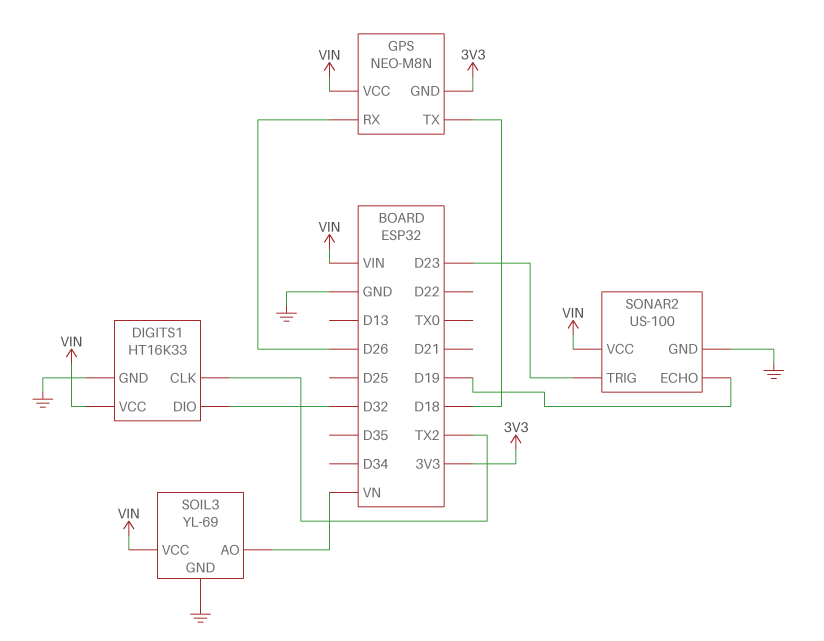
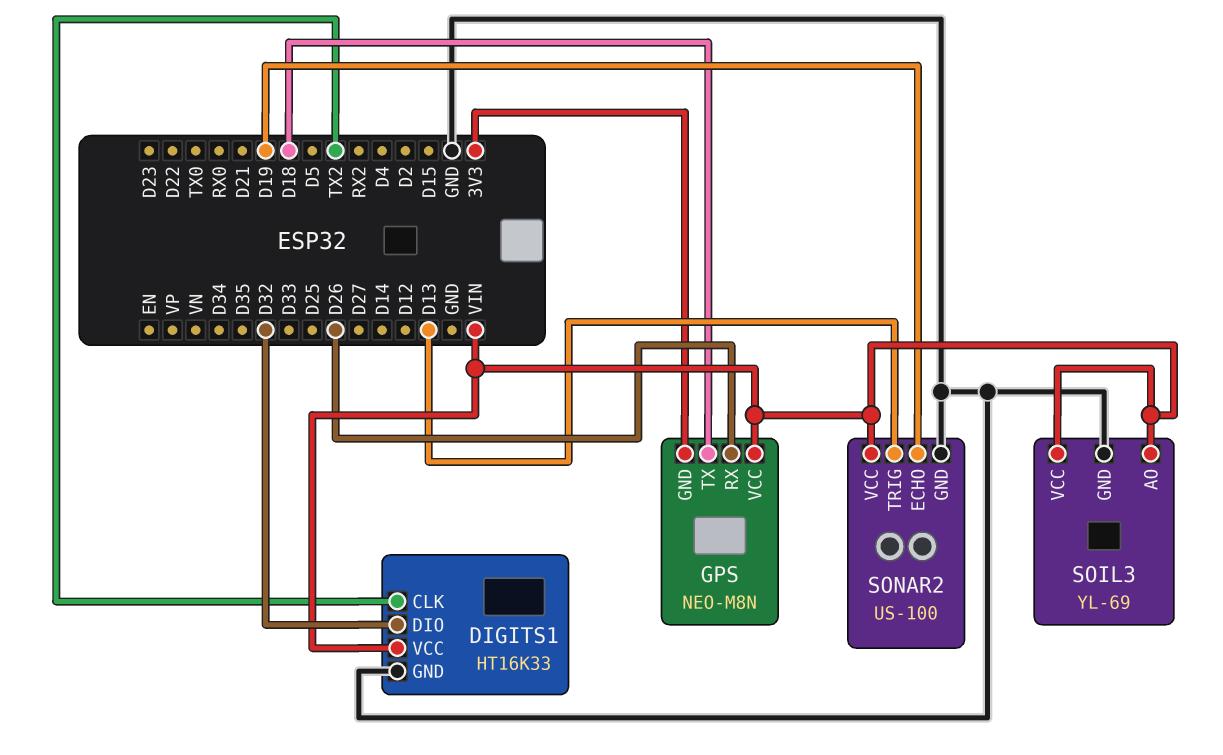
SOIL3 pin AO: VN -> VIN
SONAR2 pin TRIG: D23 -> D13

